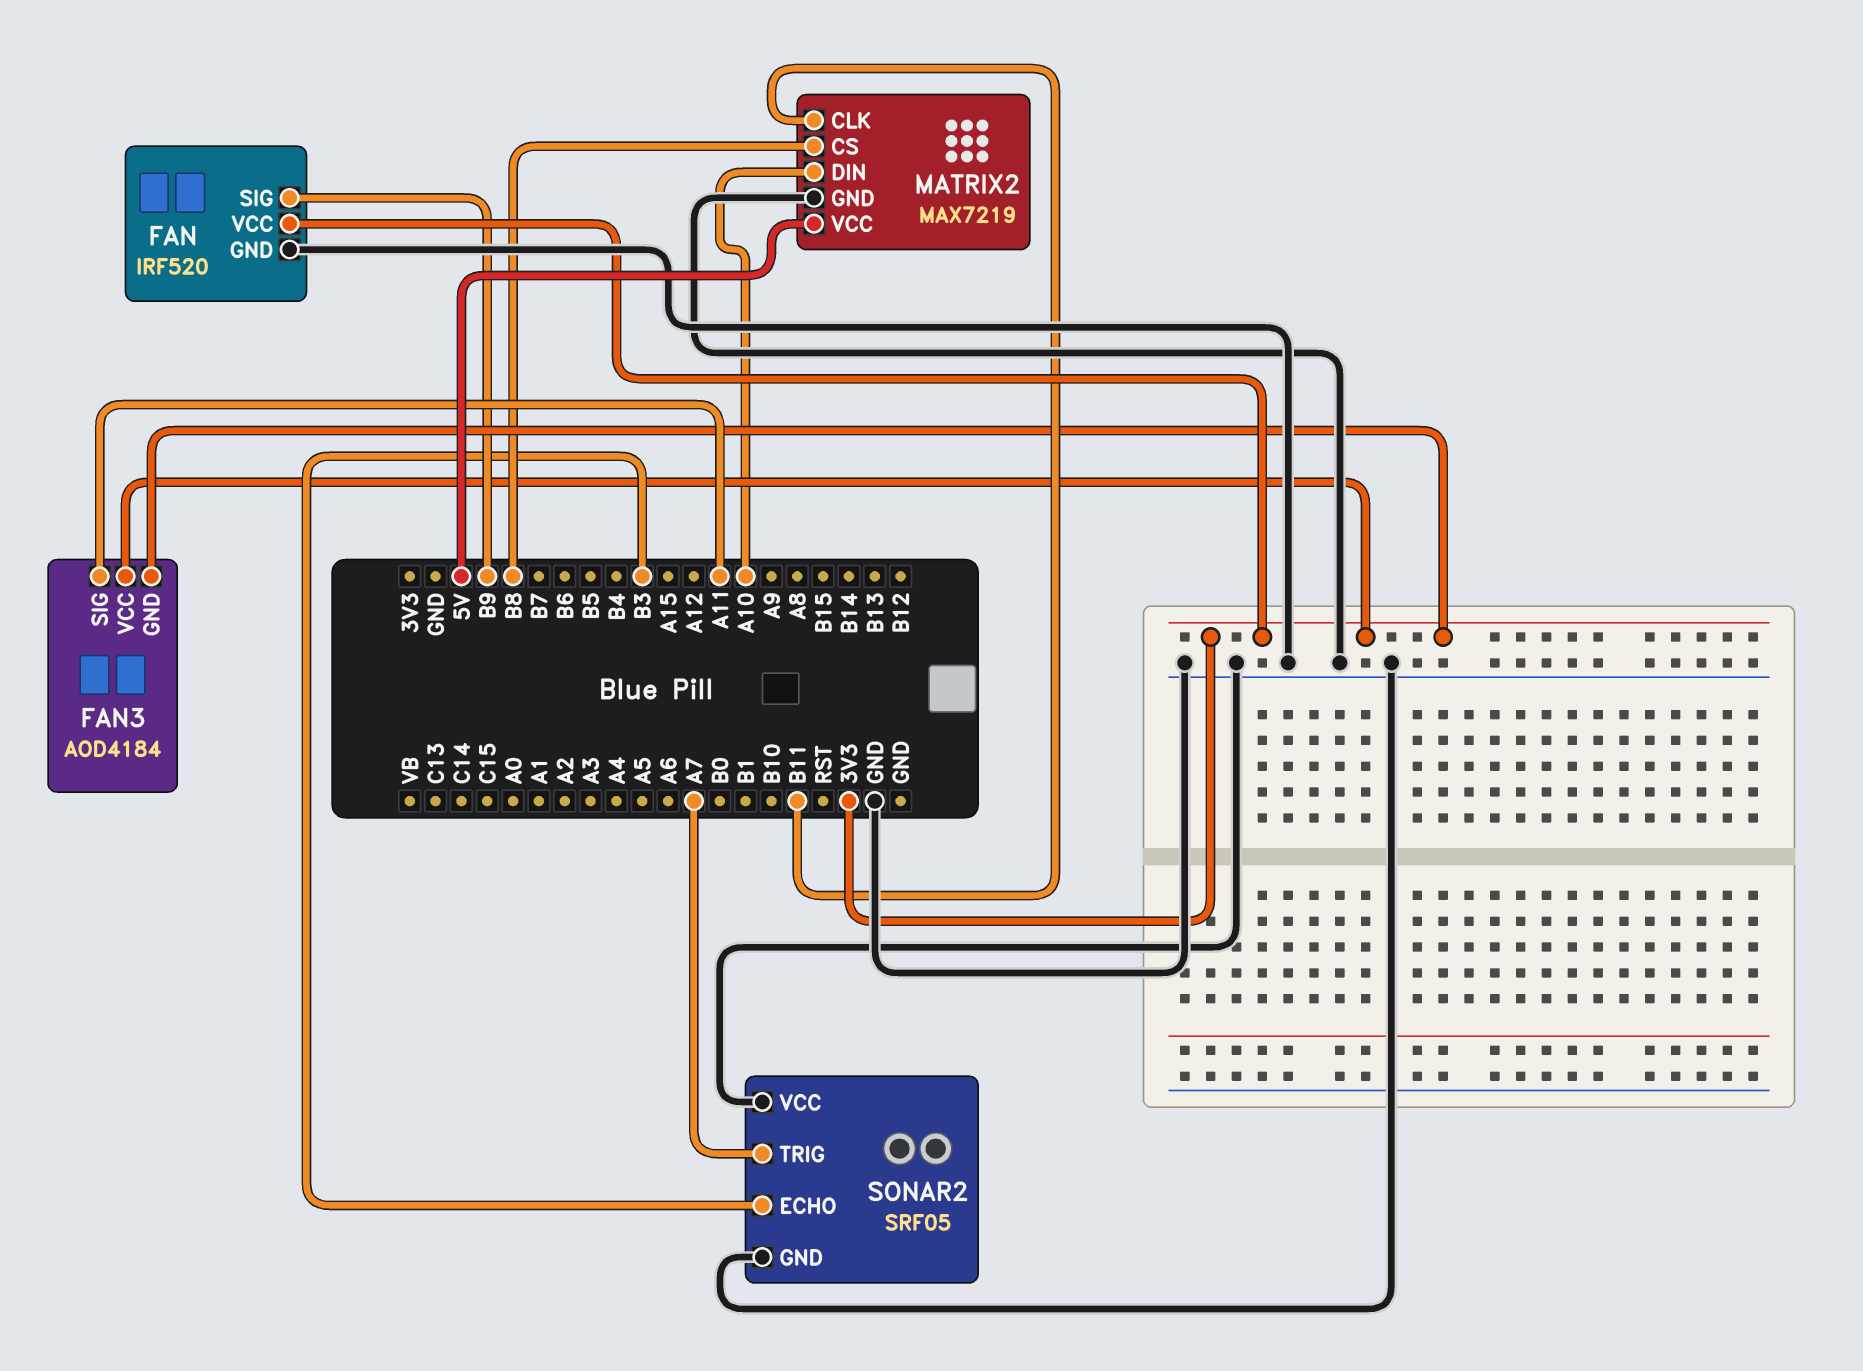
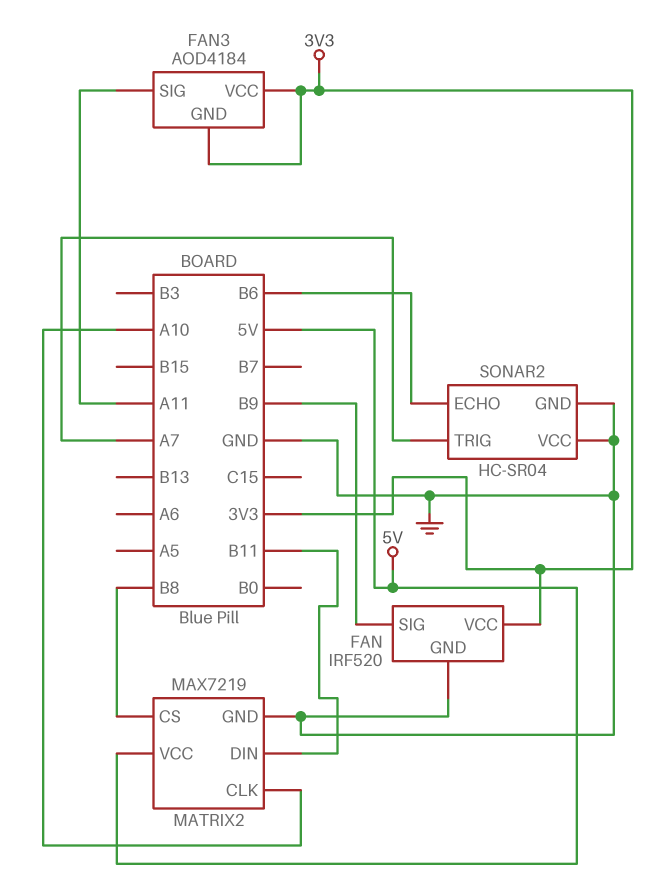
MATRIX2 pin CLK: B11 -> A10
MATRIX2 pin DIN: A10 -> B11
SONAR2: SRF05 -> HC-SR04
SONAR2 pin ECHO: B3 -> B6

